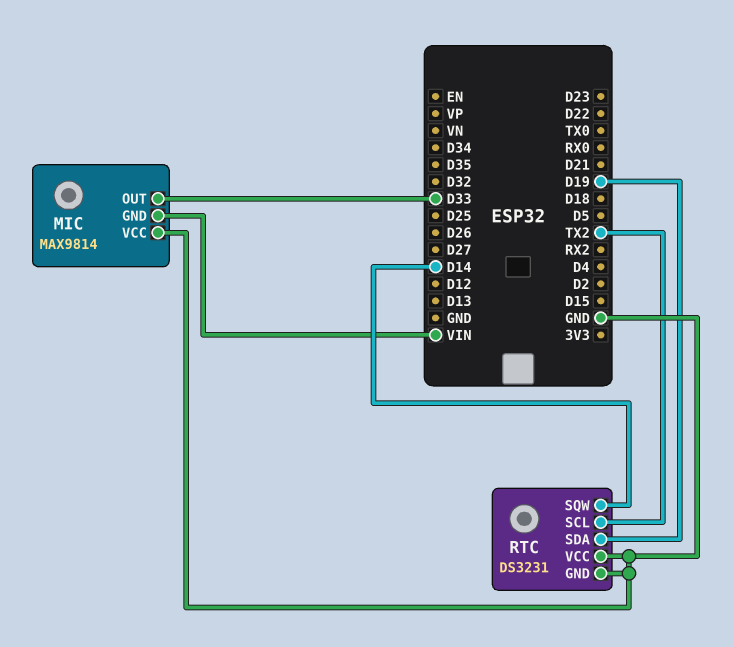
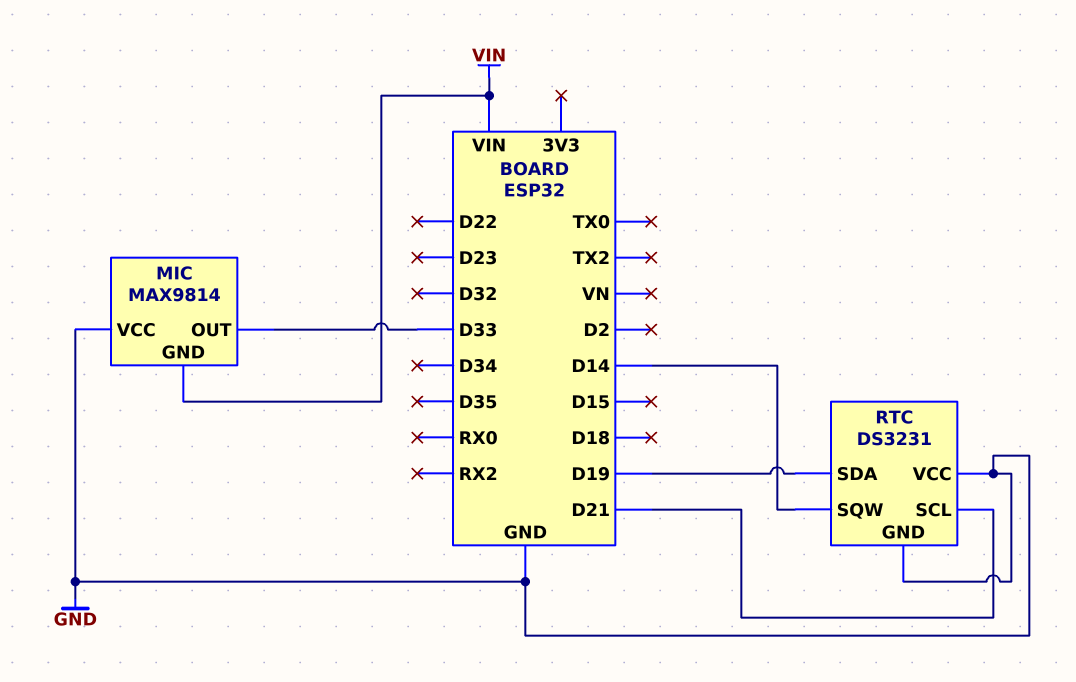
RTC pin SCL: TX2 -> D21

